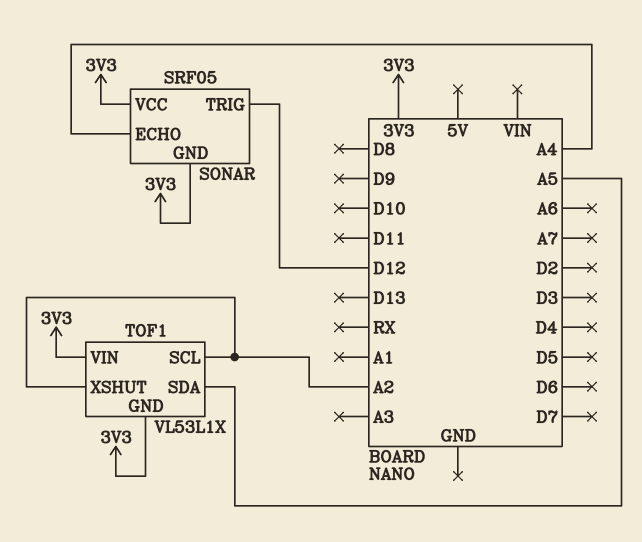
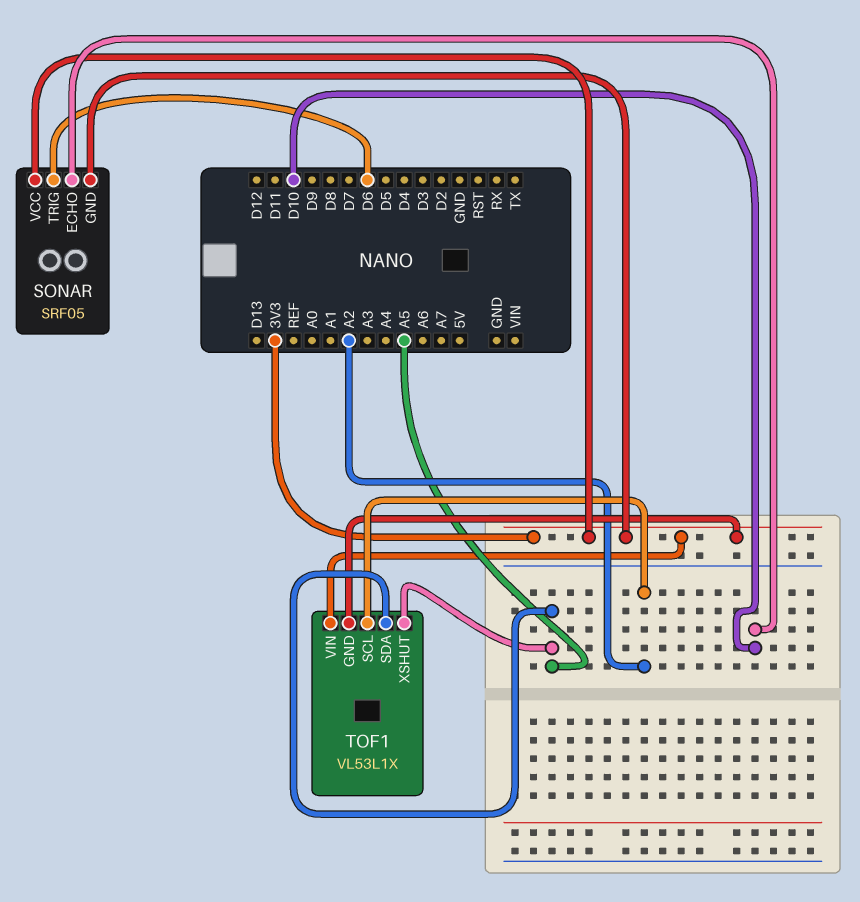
SONAR pin ECHO: A4 -> D10
SONAR pin TRIG: D12 -> D6
TOF1 pin XSHUT: A2 -> A5

